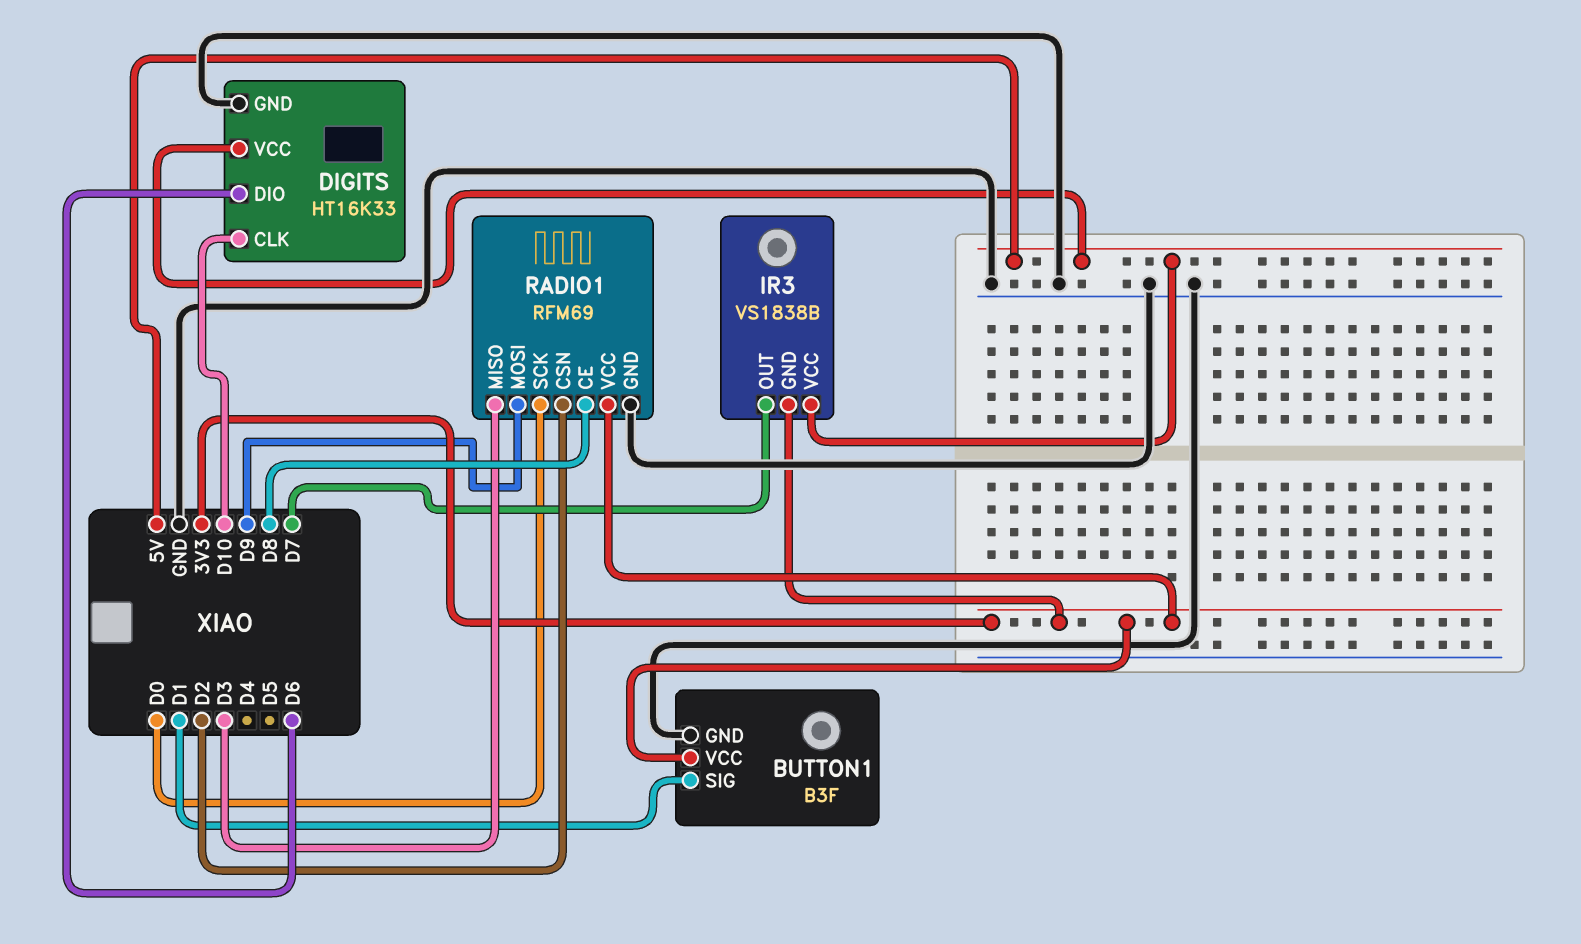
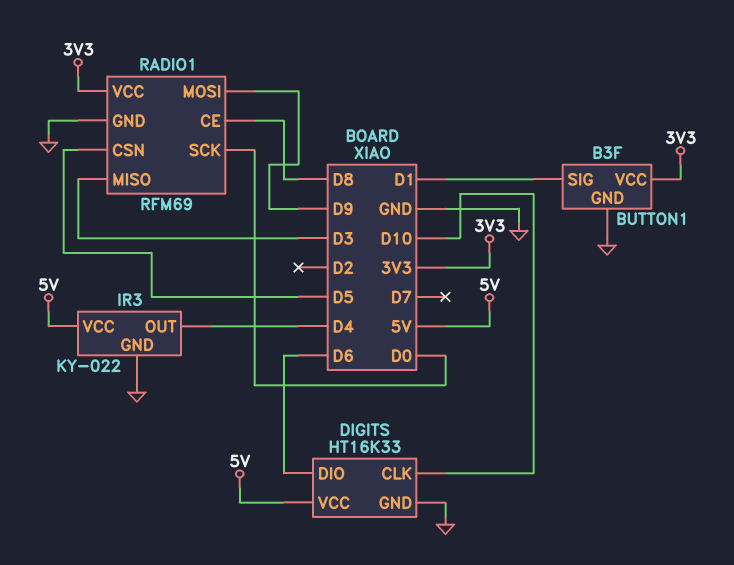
IR3: VS1838B -> KY-022
IR3 pin GND: 3V3 -> GND
IR3 pin OUT: D7 -> D4
RADIO1 pin CSN: D2 -> D5

